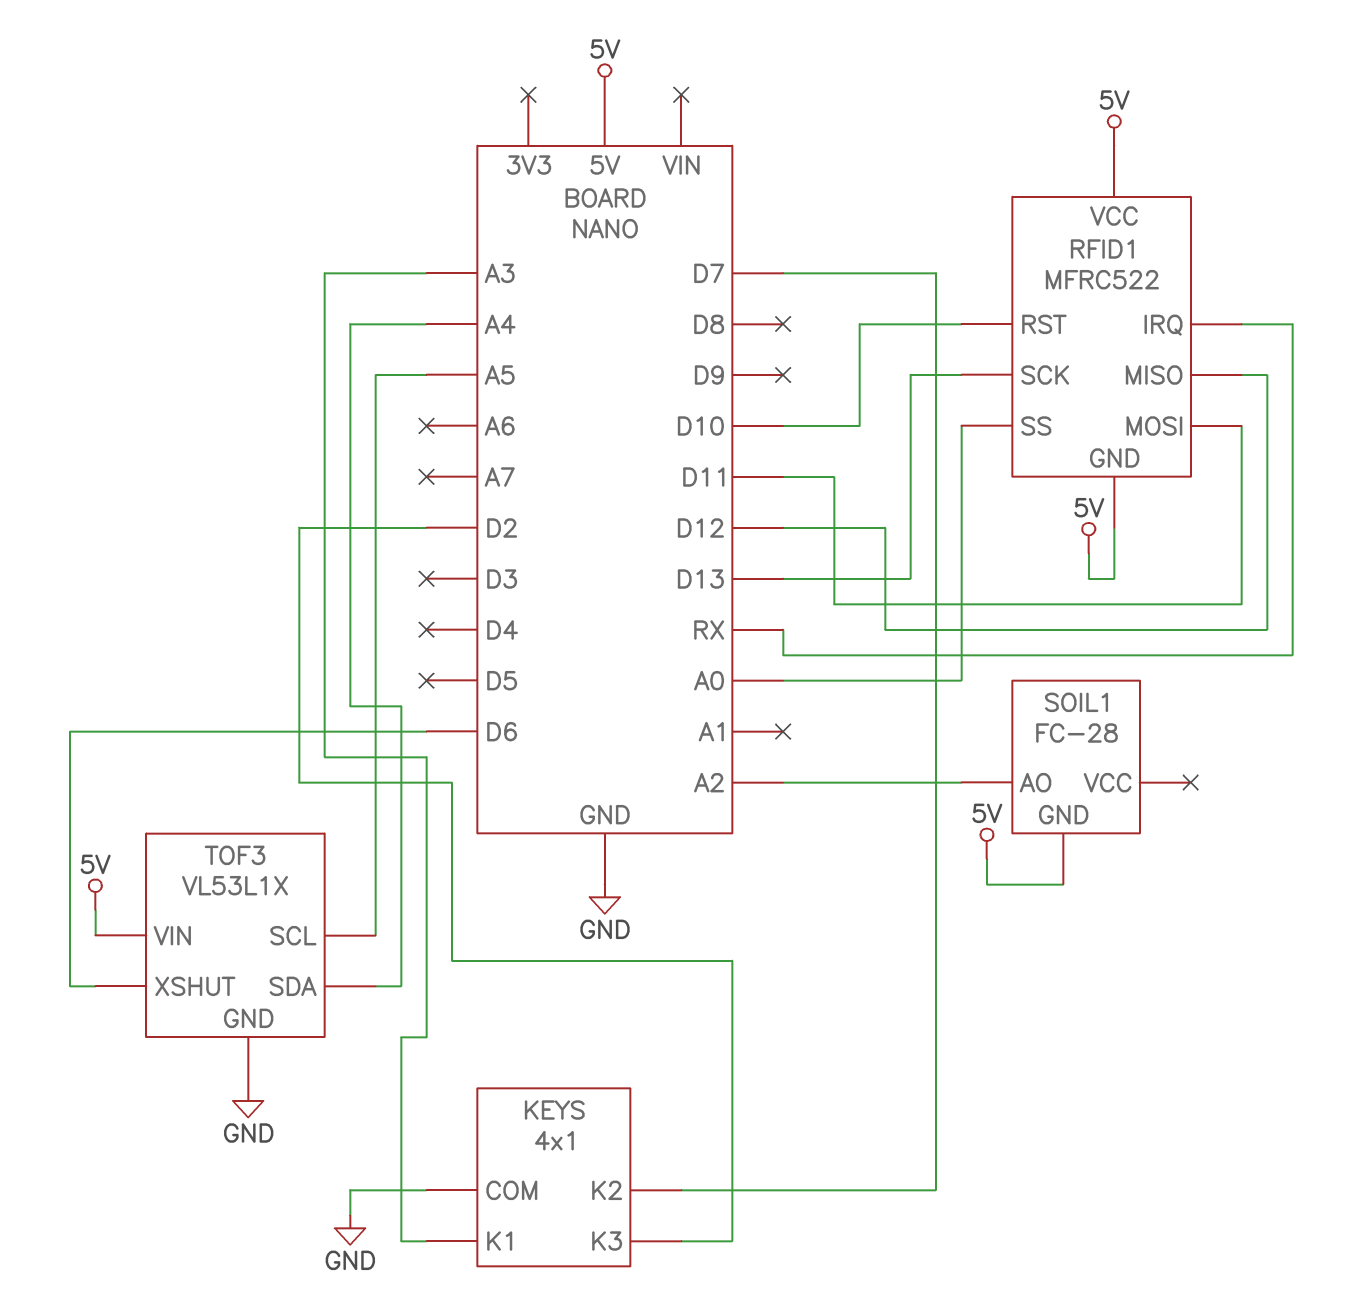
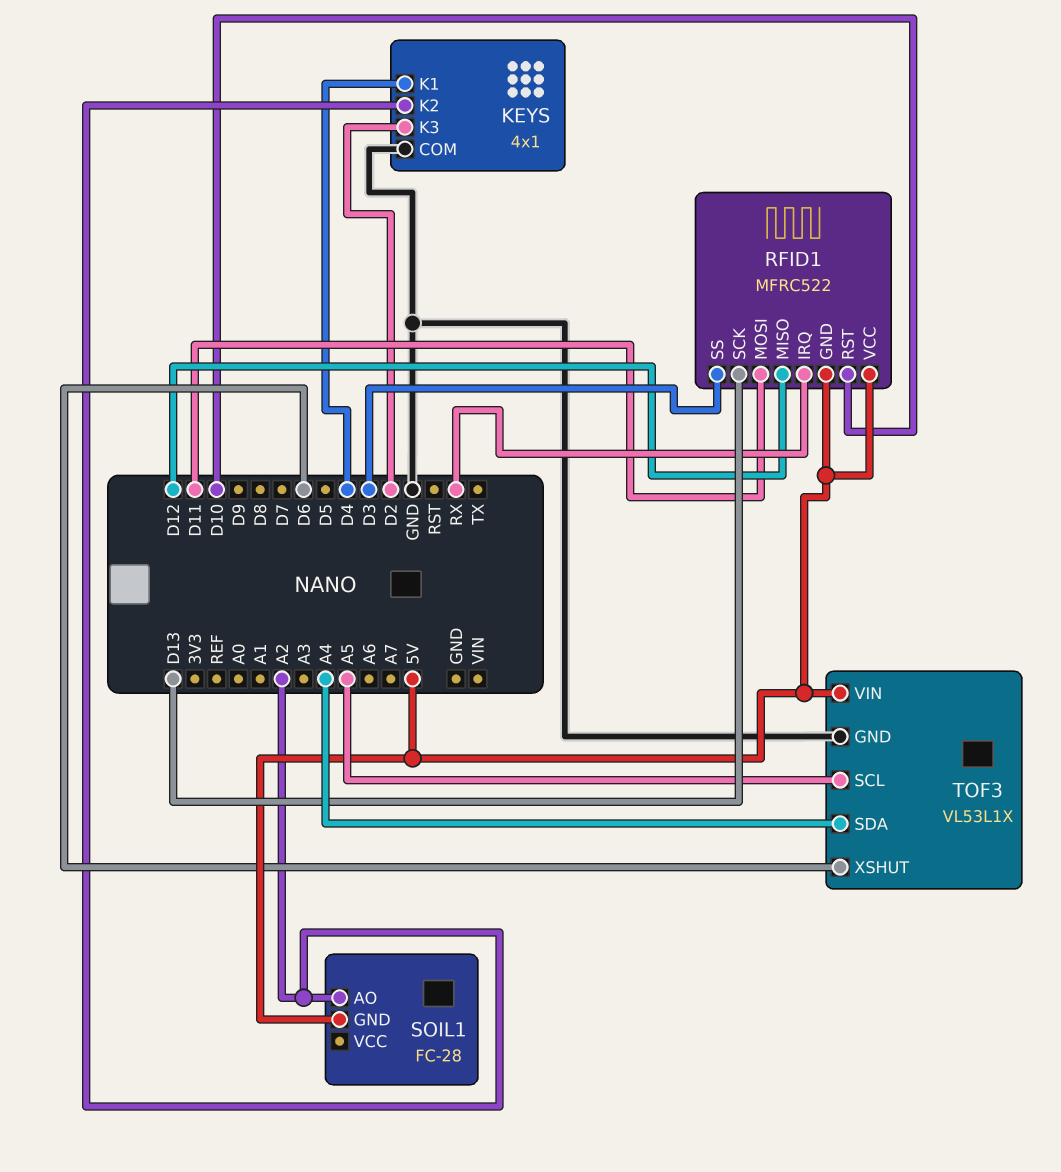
KEYS pin K1: A3 -> D4
KEYS pin K2: D7 -> A2
RFID1 pin SS: A0 -> D3

